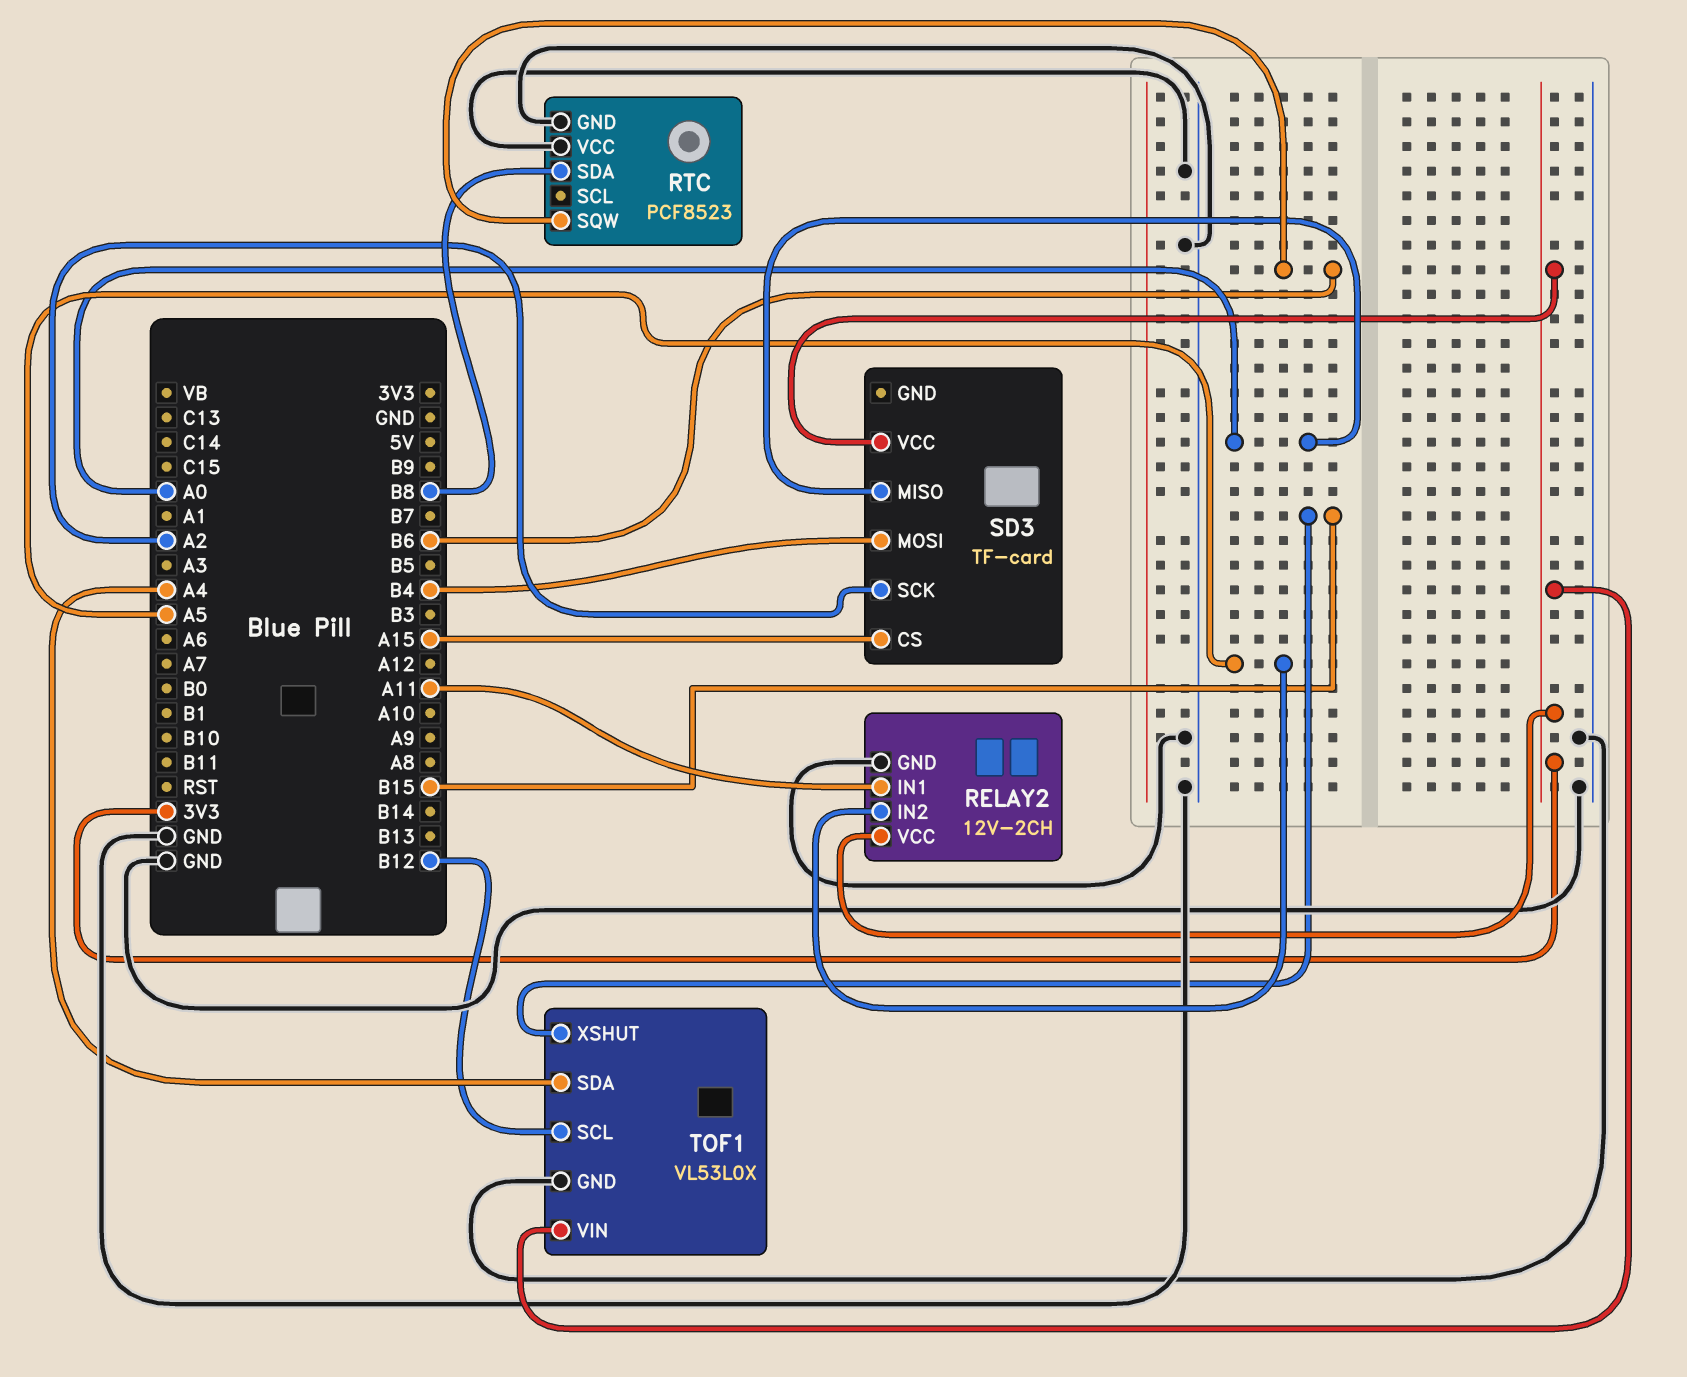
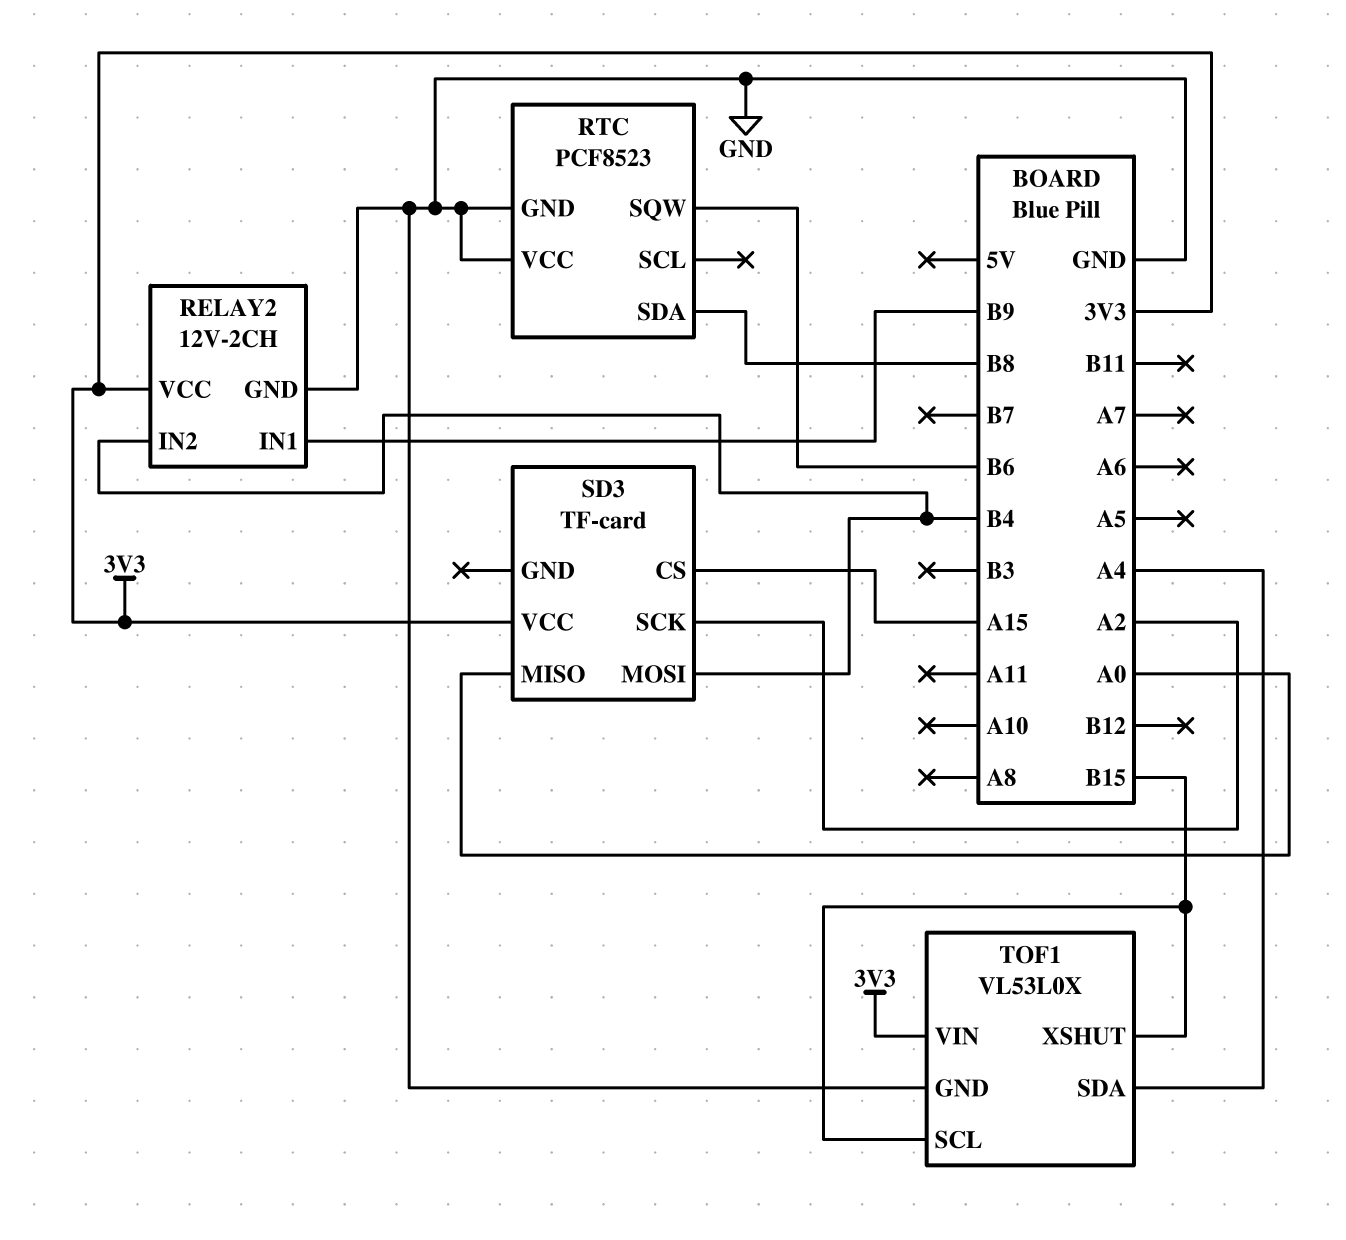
RELAY2 pin IN1: A11 -> B9
RELAY2 pin IN2: A5 -> B4
TOF1 pin SCL: B12 -> B15

